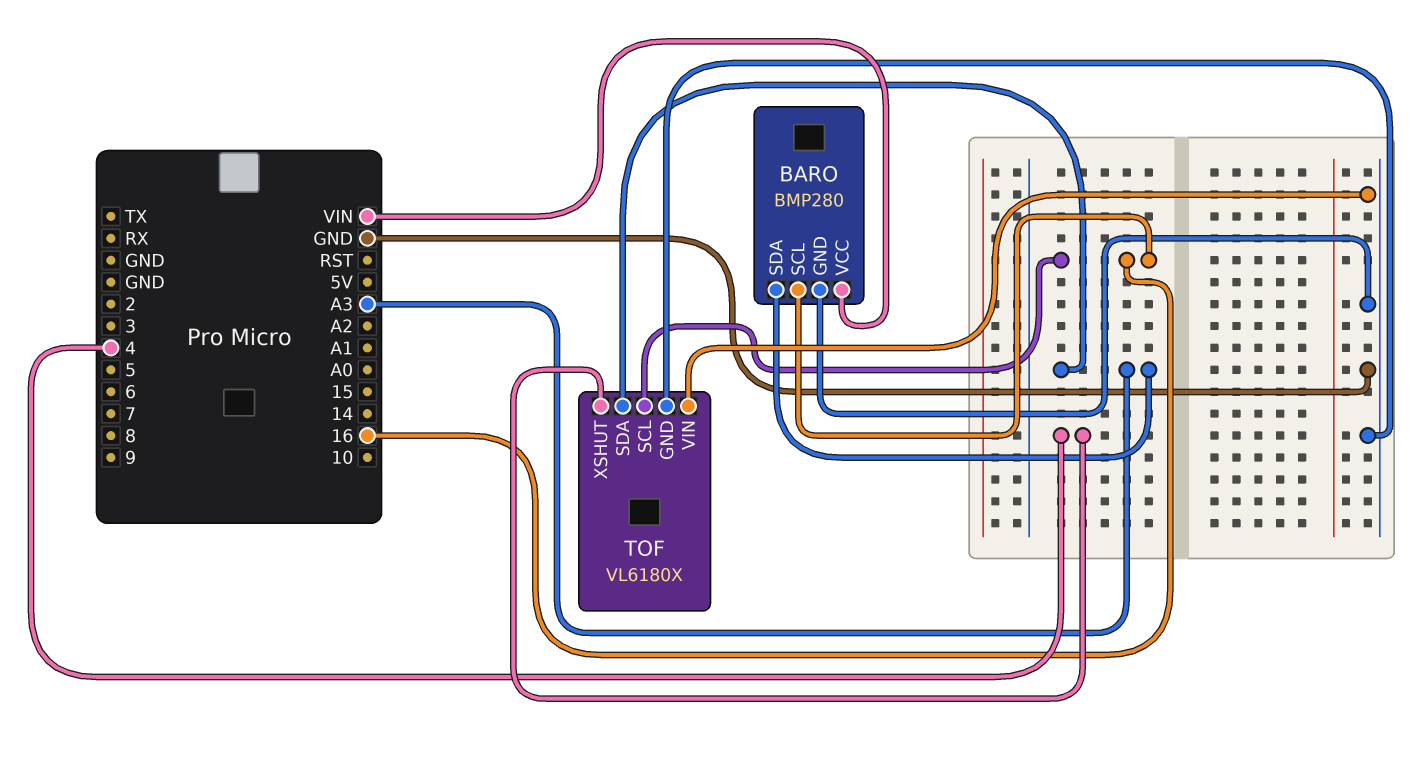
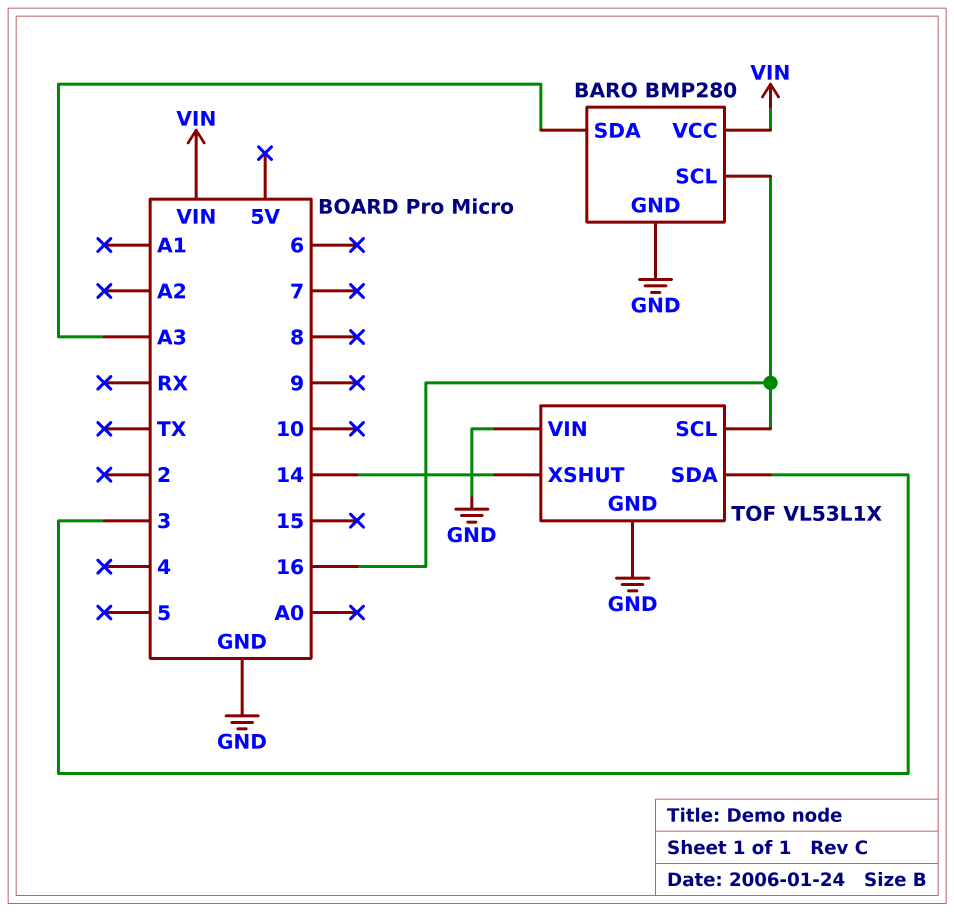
TOF: VL6180X -> VL53L1X
TOF pin SDA: A3 -> 3
TOF pin XSHUT: 4 -> 14

